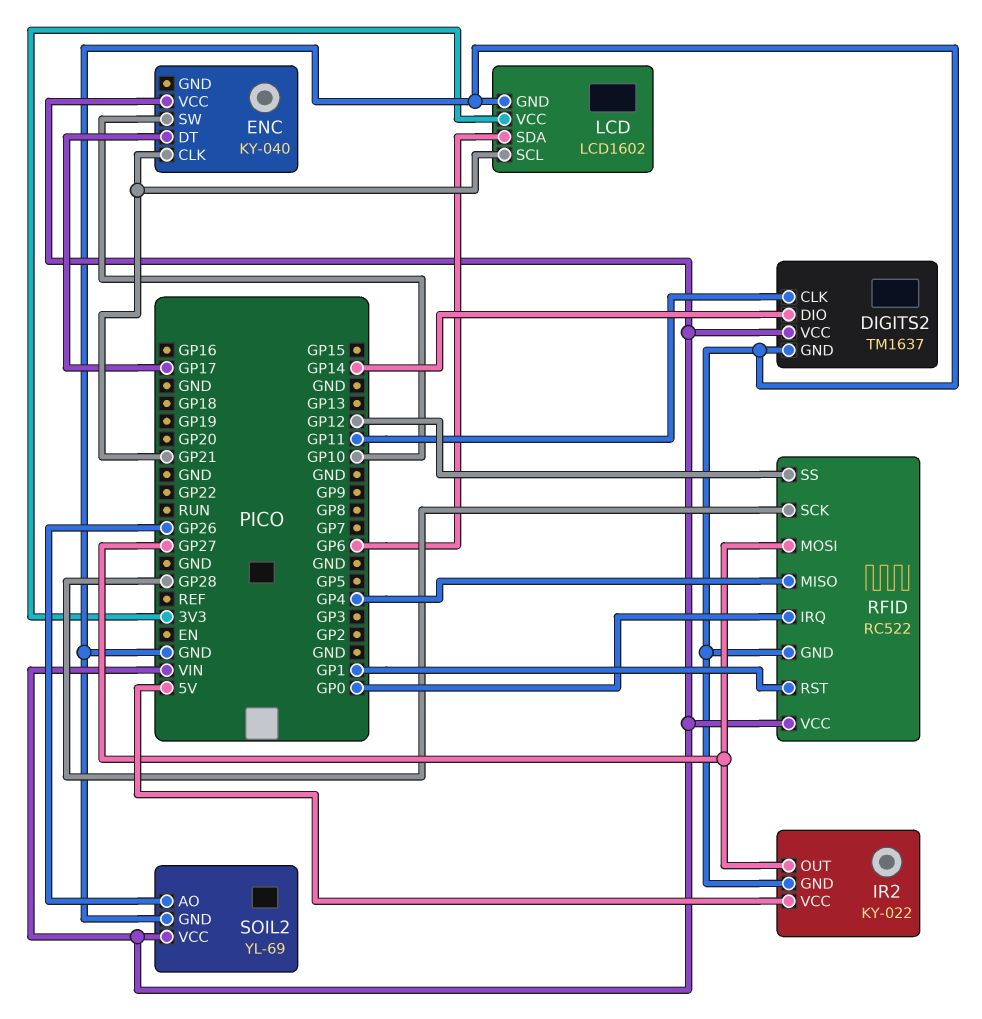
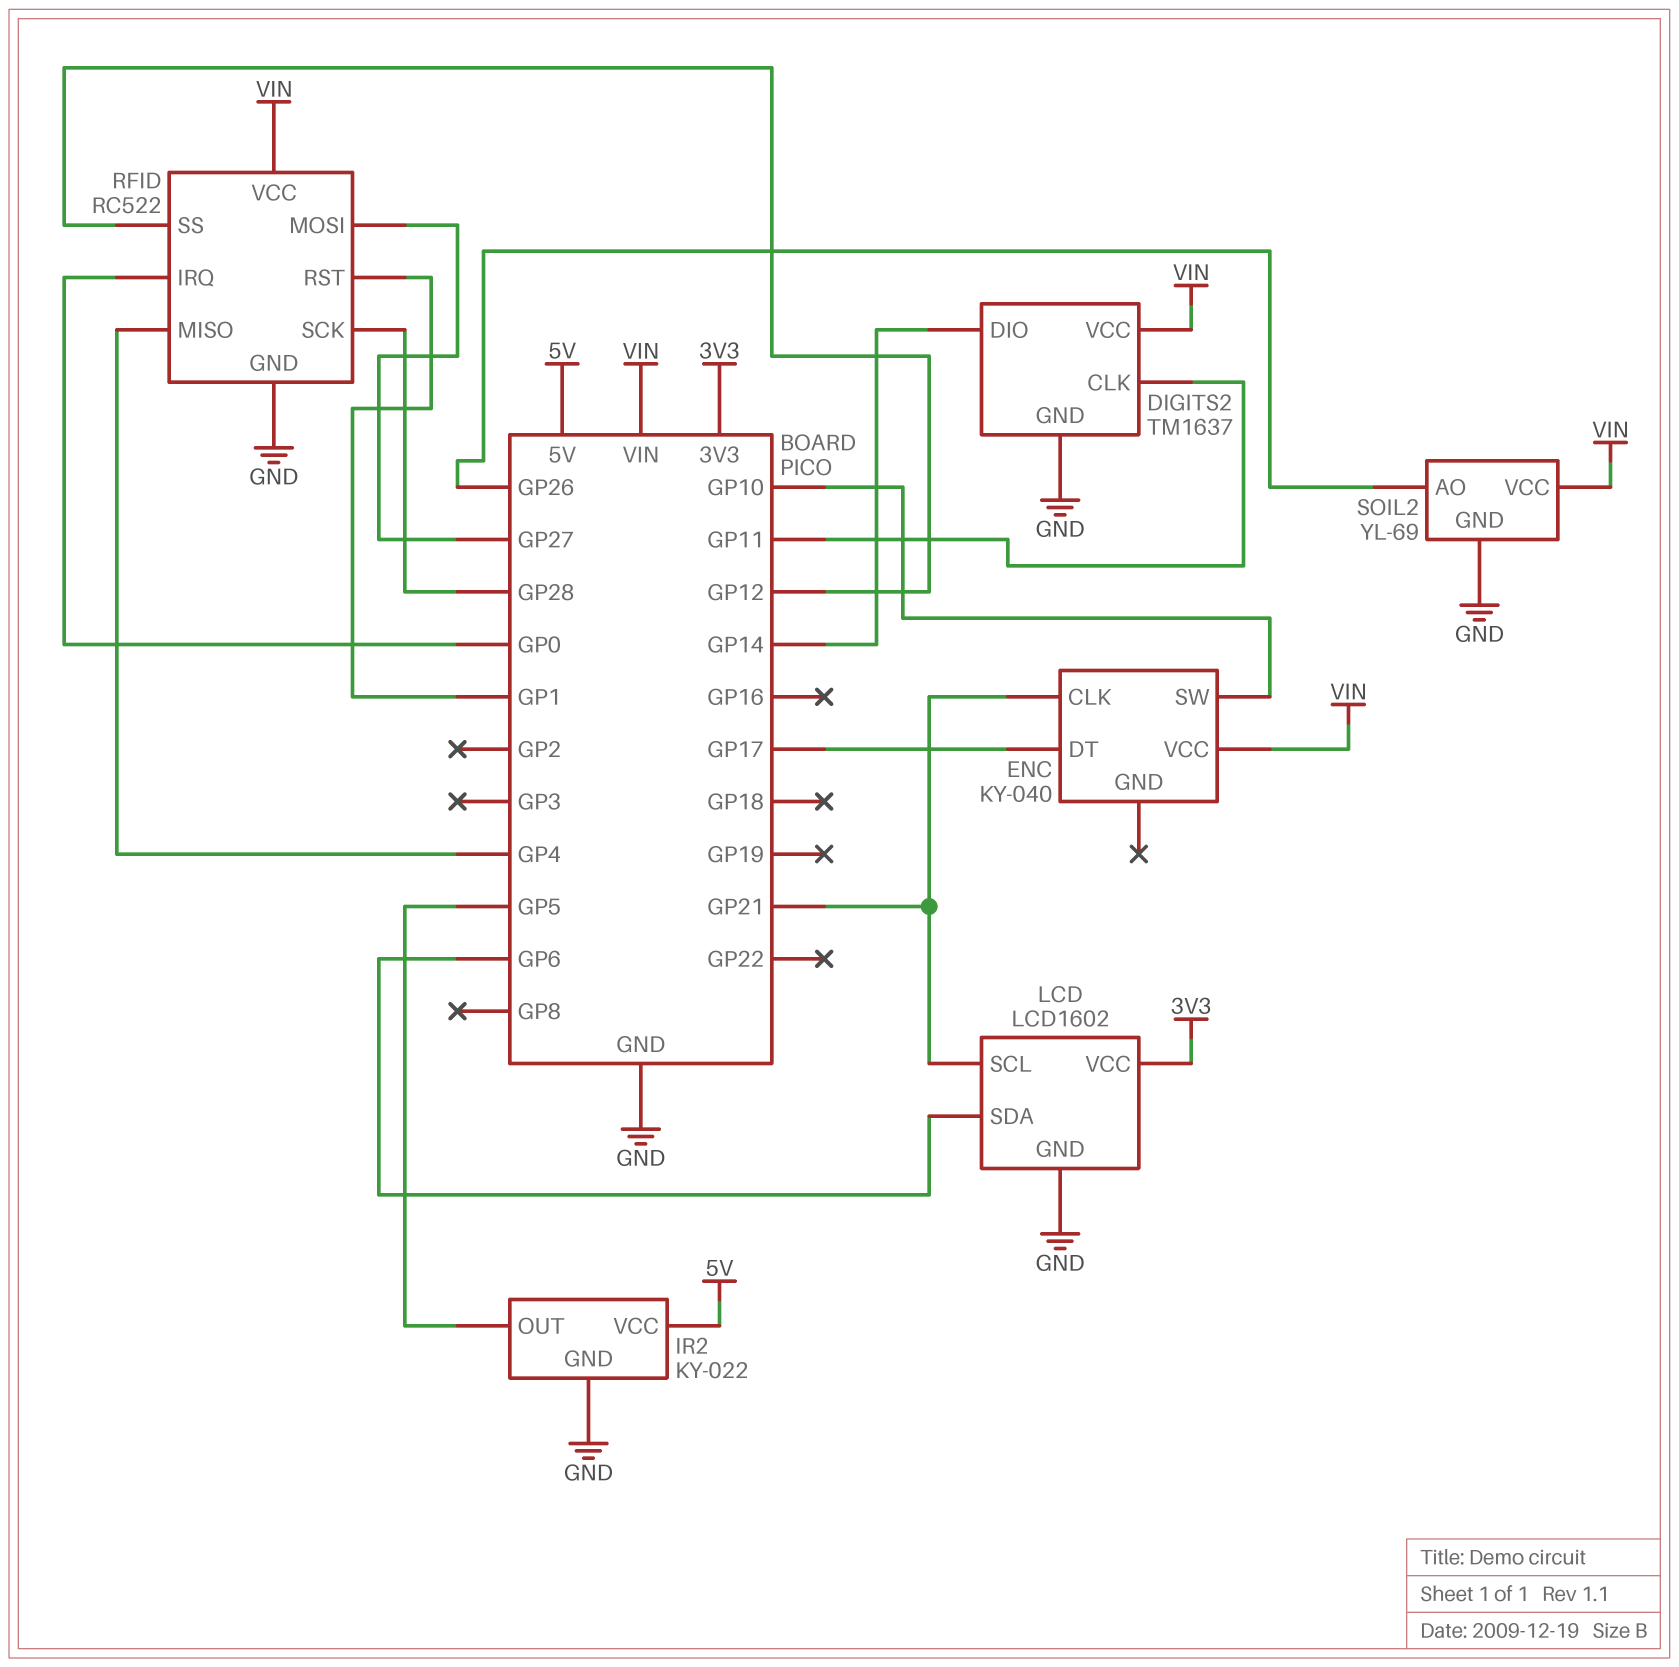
IR2 pin OUT: GP27 -> GP5

